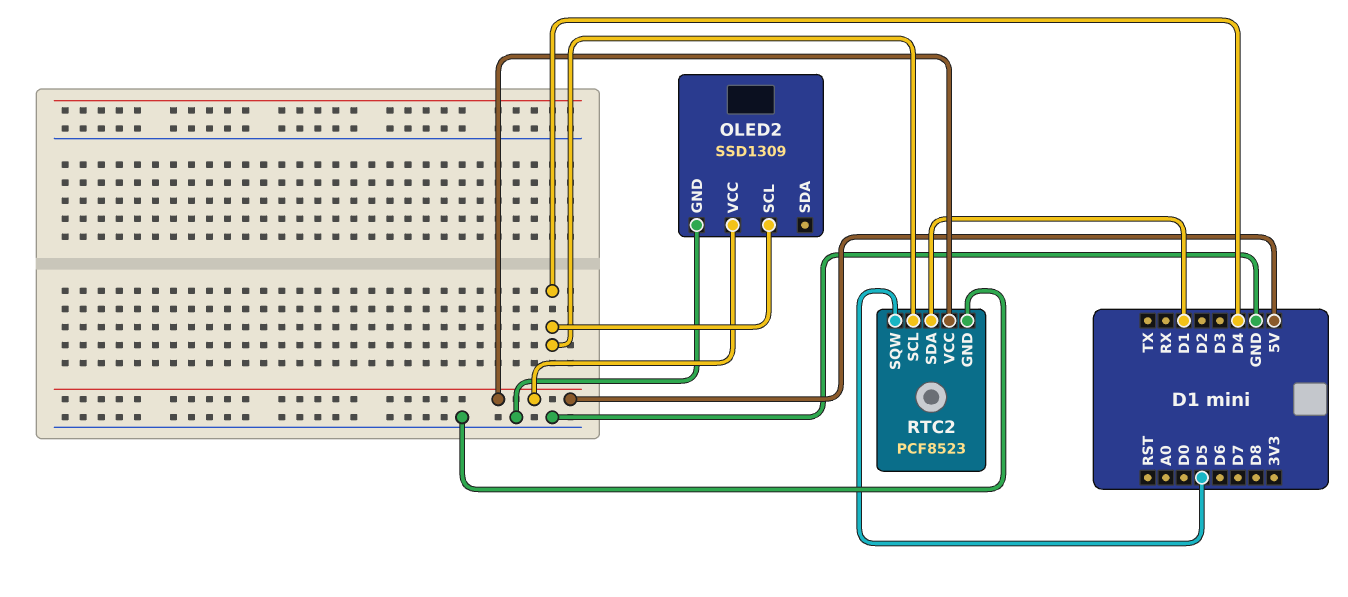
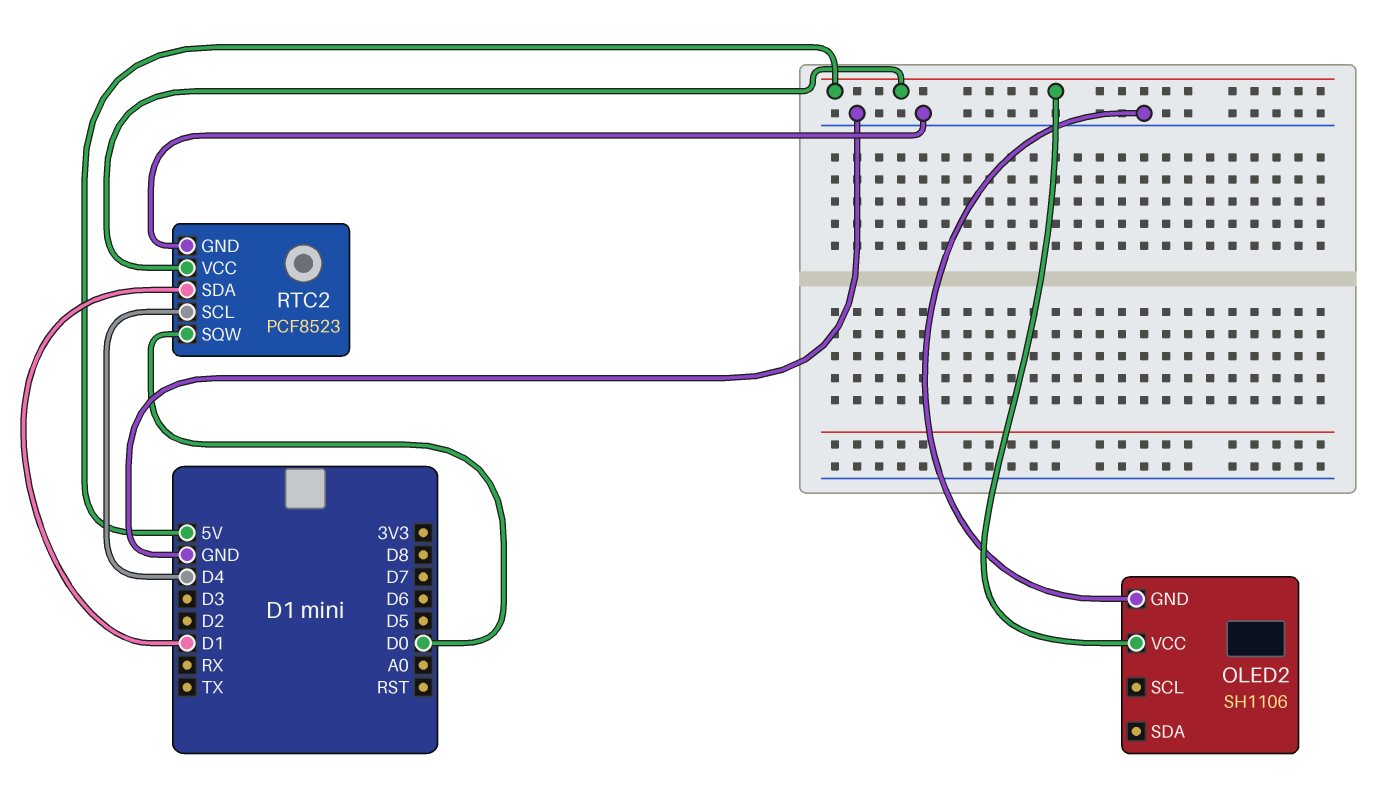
OLED2: SSD1309 -> SH1106
OLED2 pin SCL: D4 -> none
RTC2 pin SQW: D5 -> D0

